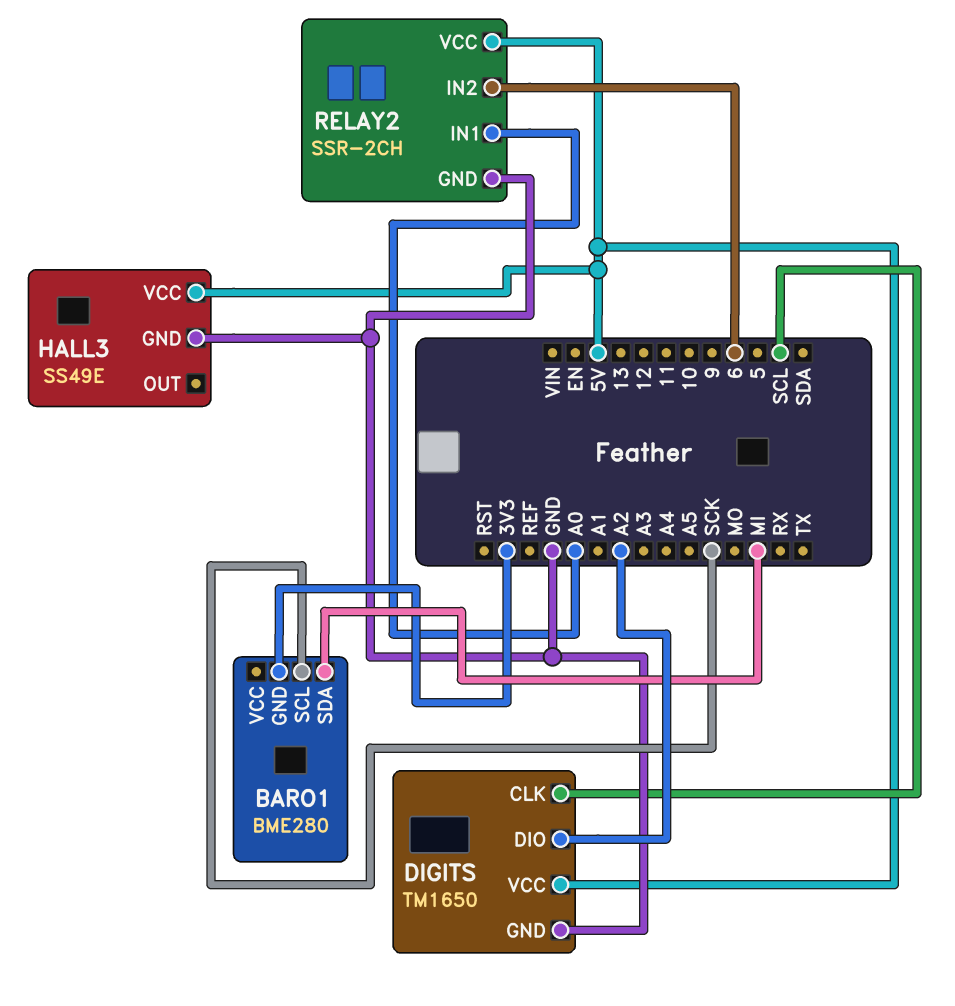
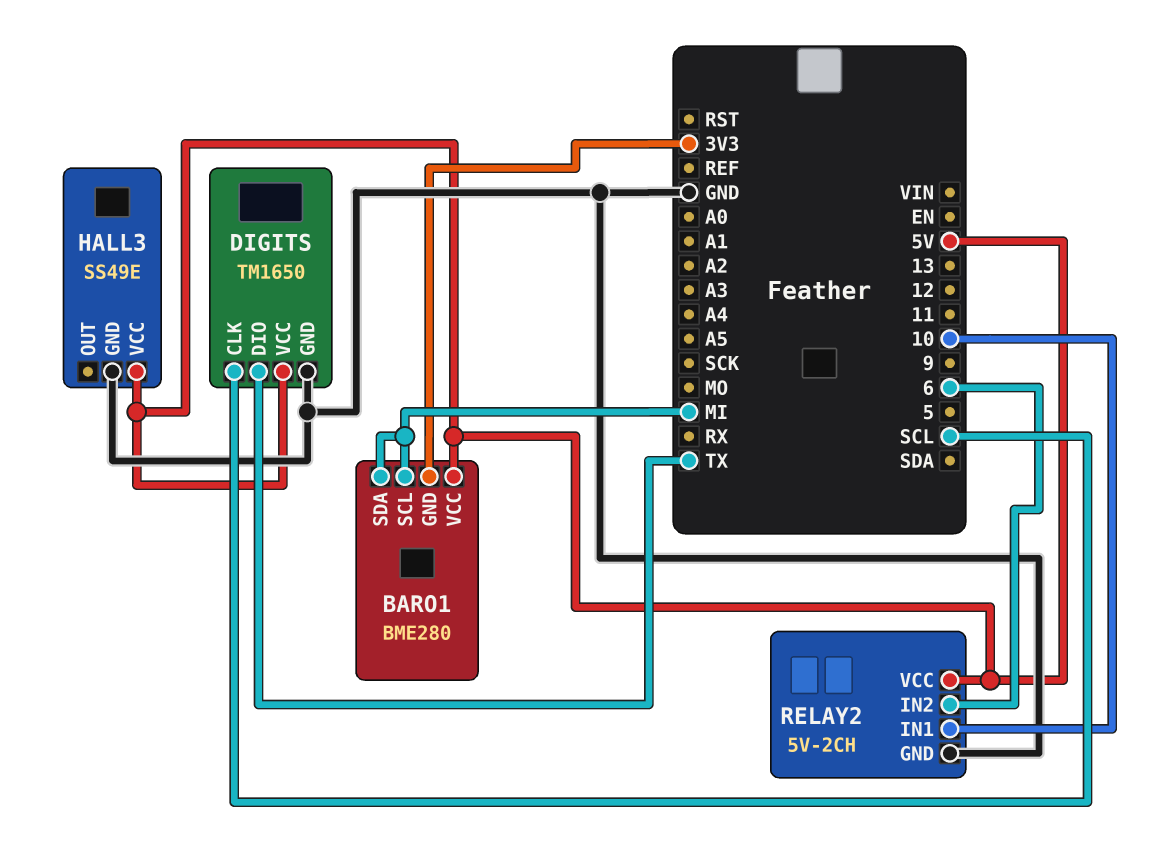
BARO1 pin SCL: SCK -> MI
BARO1 pin VCC: none -> 5V
DIGITS pin DIO: A2 -> TX
RELAY2: SSR-2CH -> 5V-2CH
RELAY2 pin IN1: A0 -> 10

